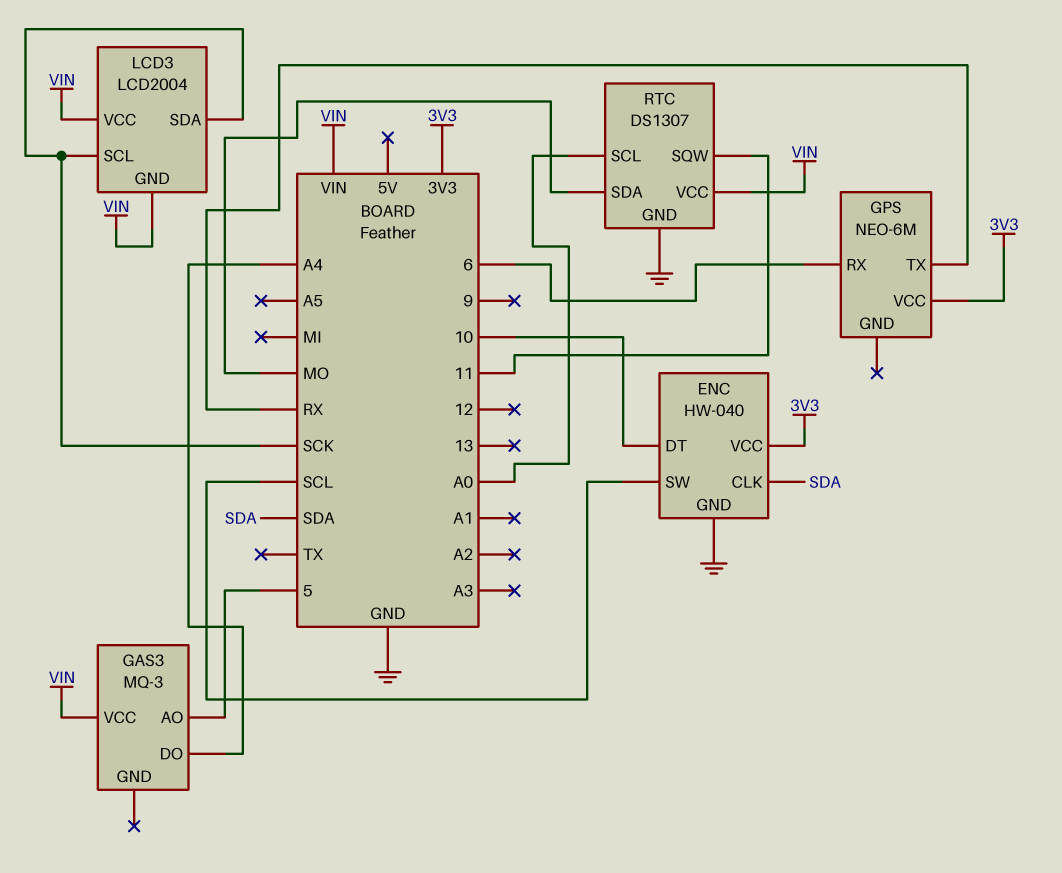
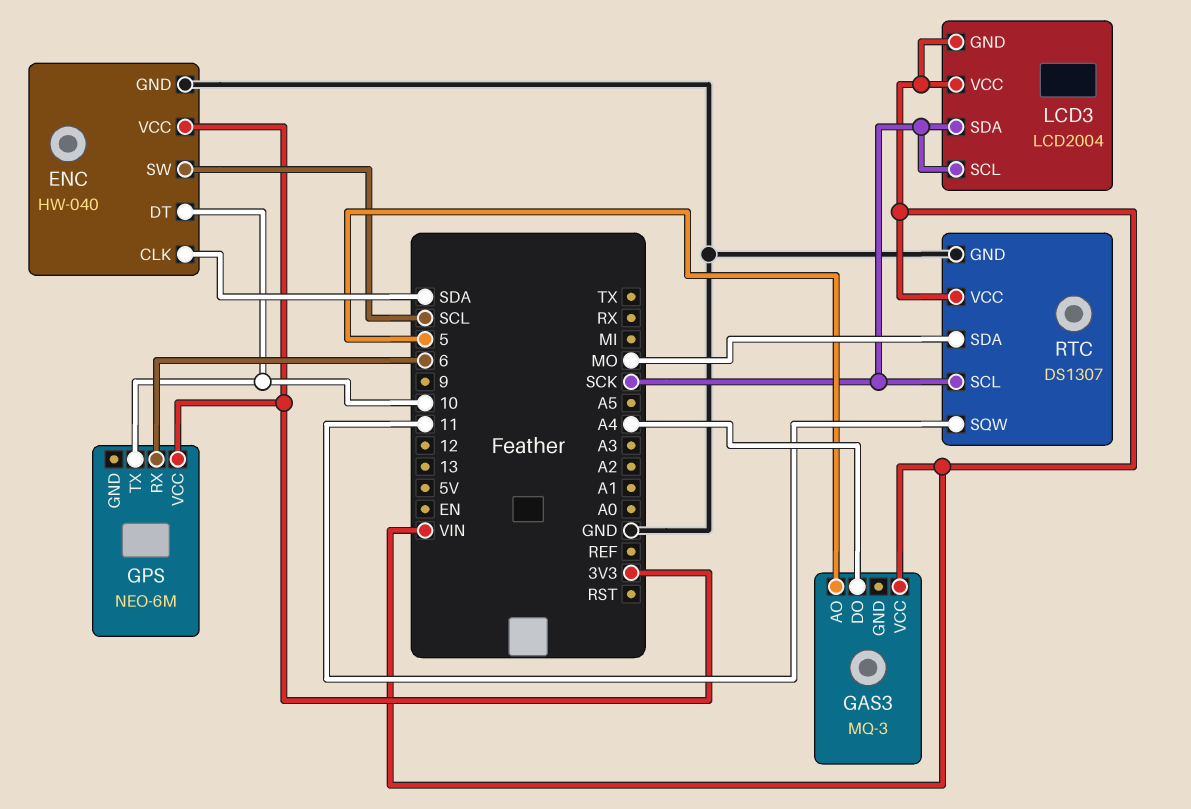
GPS pin TX: RX -> 10
RTC pin SCL: A0 -> SCK

